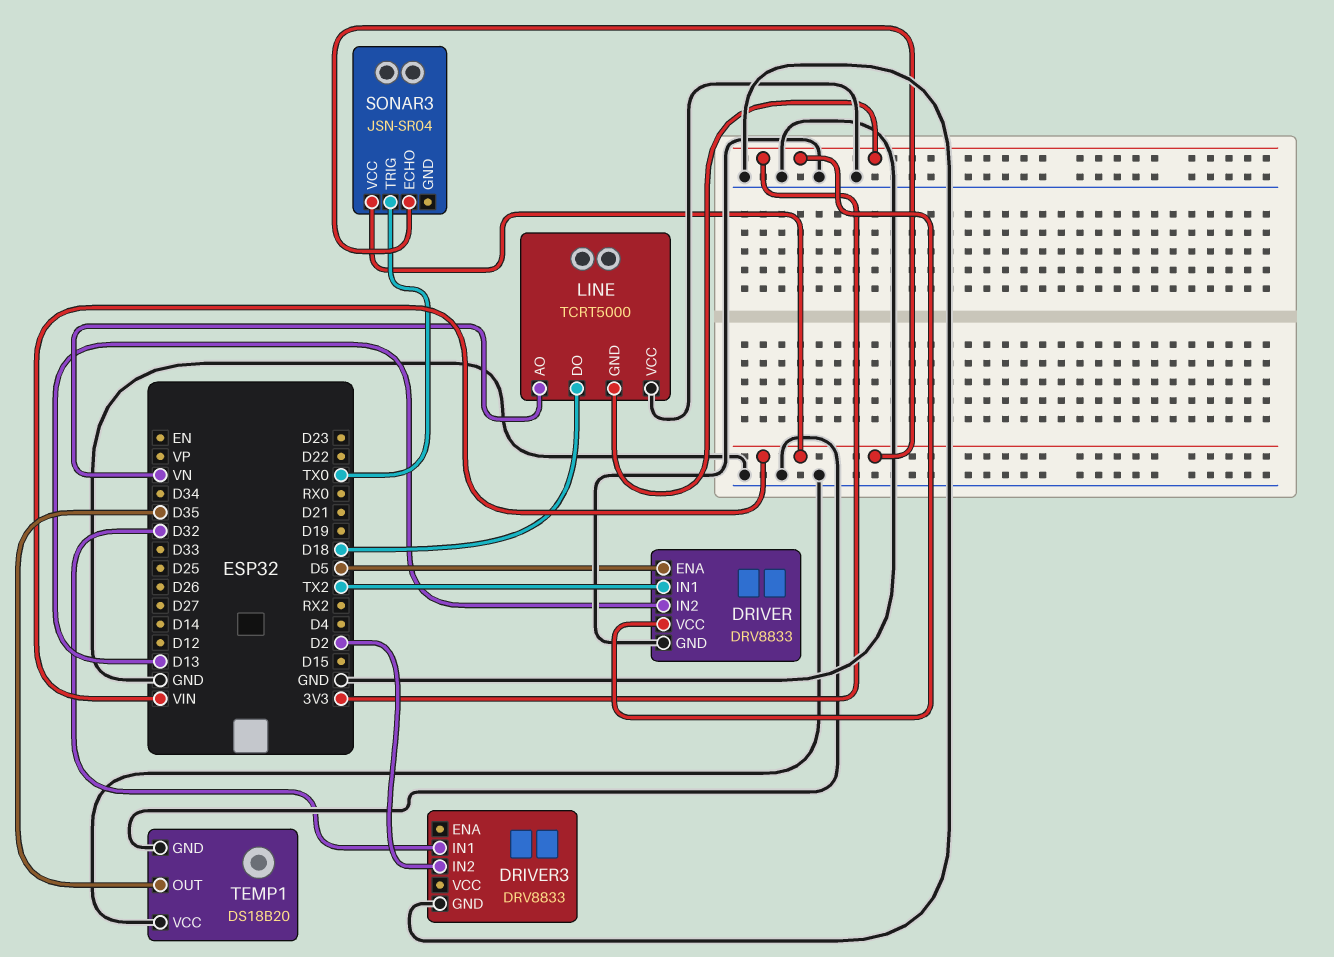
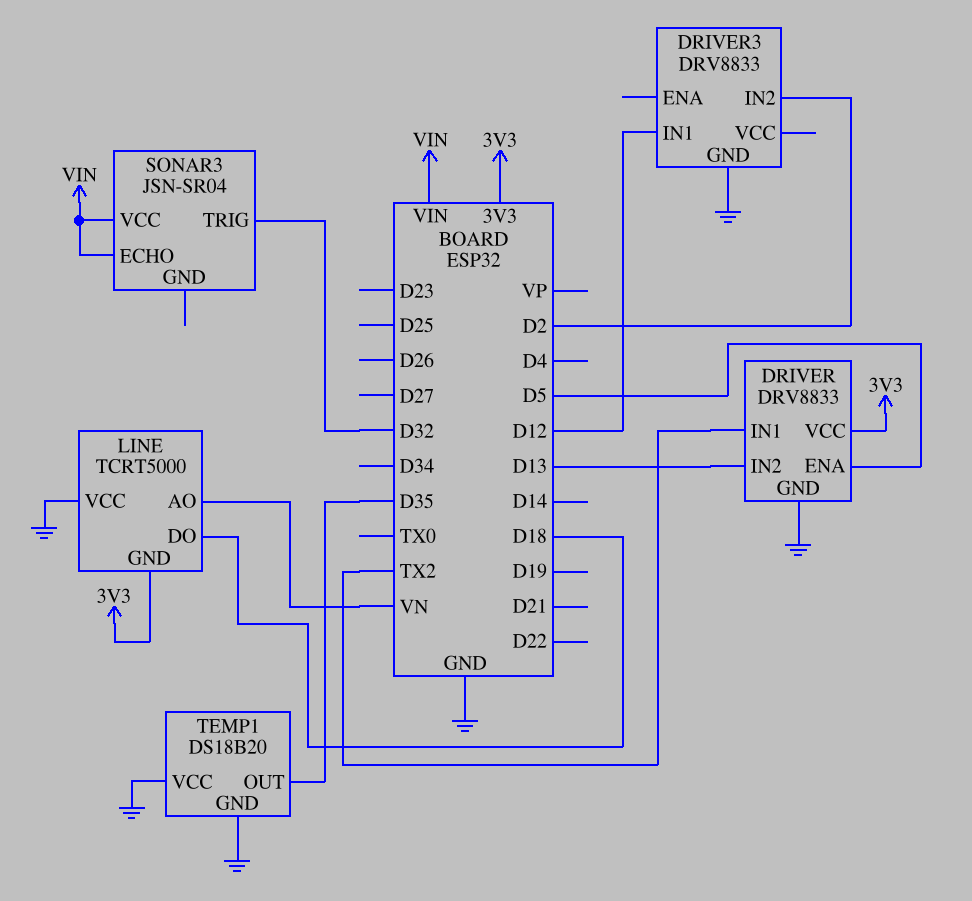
DRIVER3 pin IN1: D32 -> D12
SONAR3 pin TRIG: TX0 -> D32

